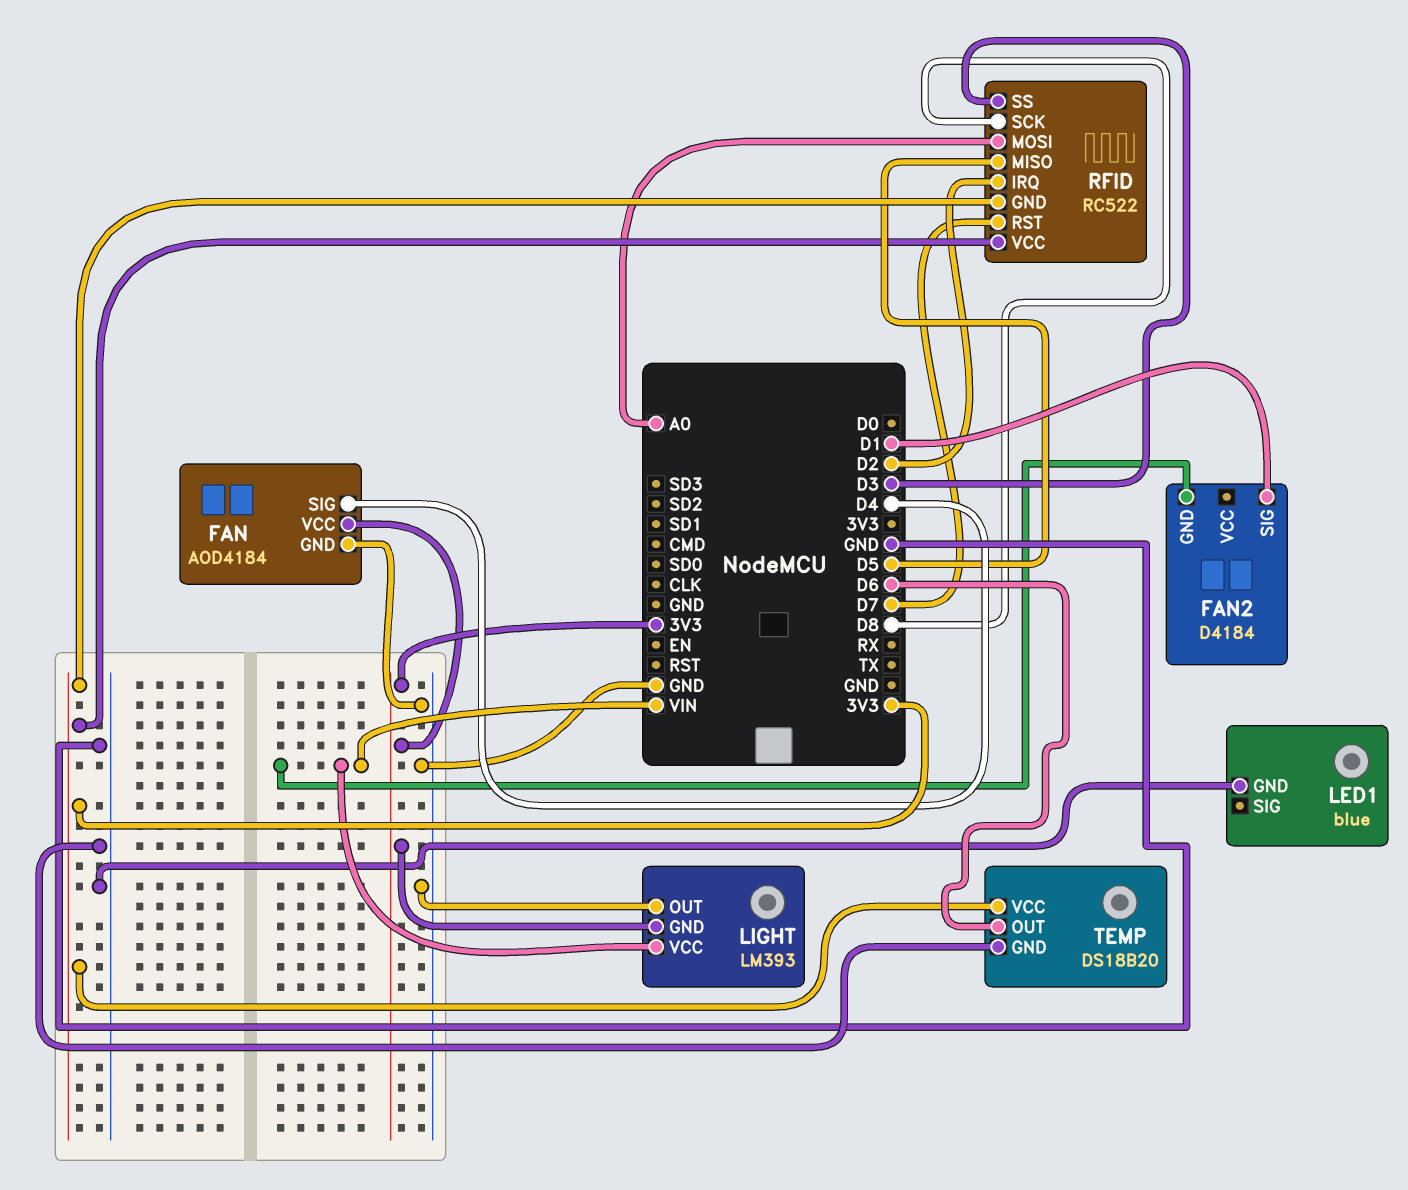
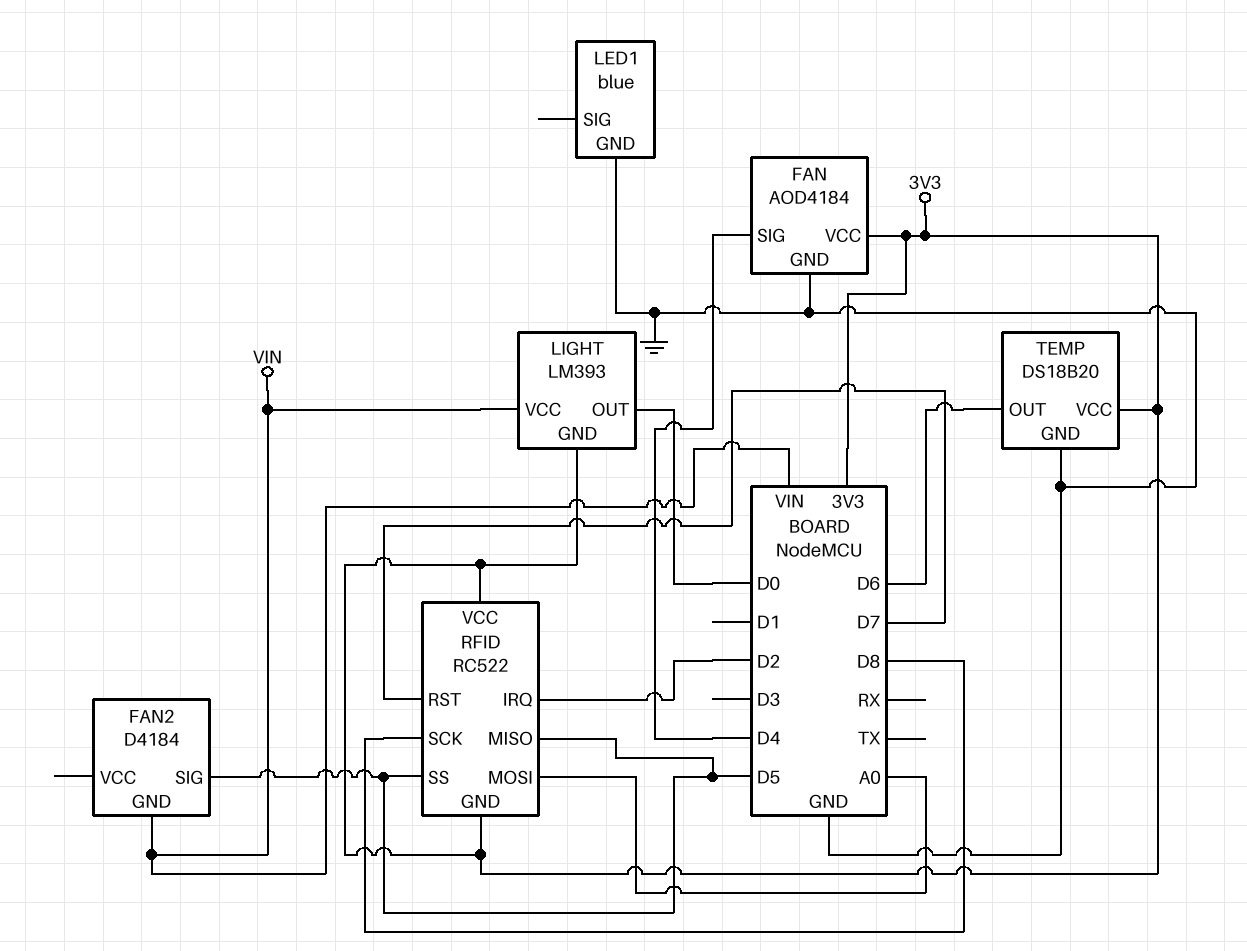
FAN2 pin SIG: D1 -> D5
LIGHT pin OUT: GND -> D0
RFID pin SS: D3 -> D5

